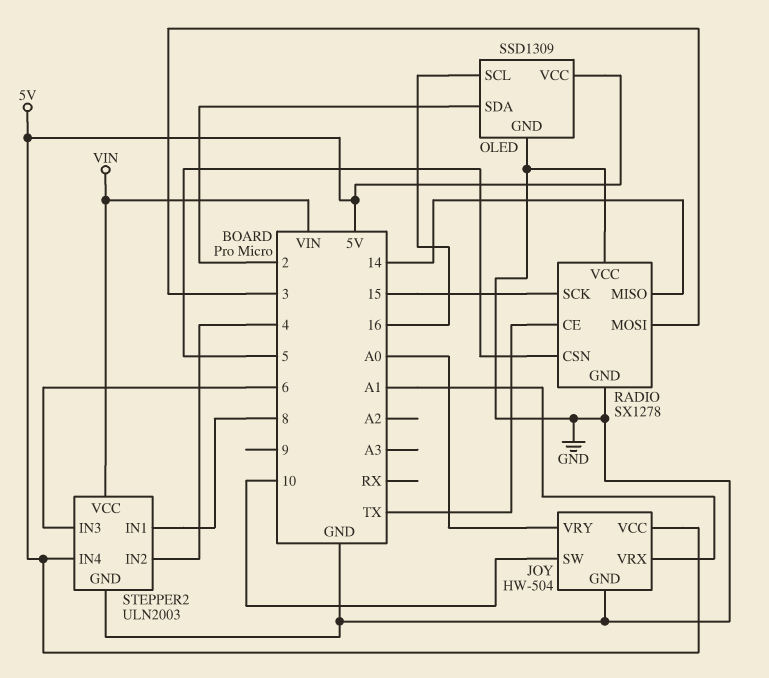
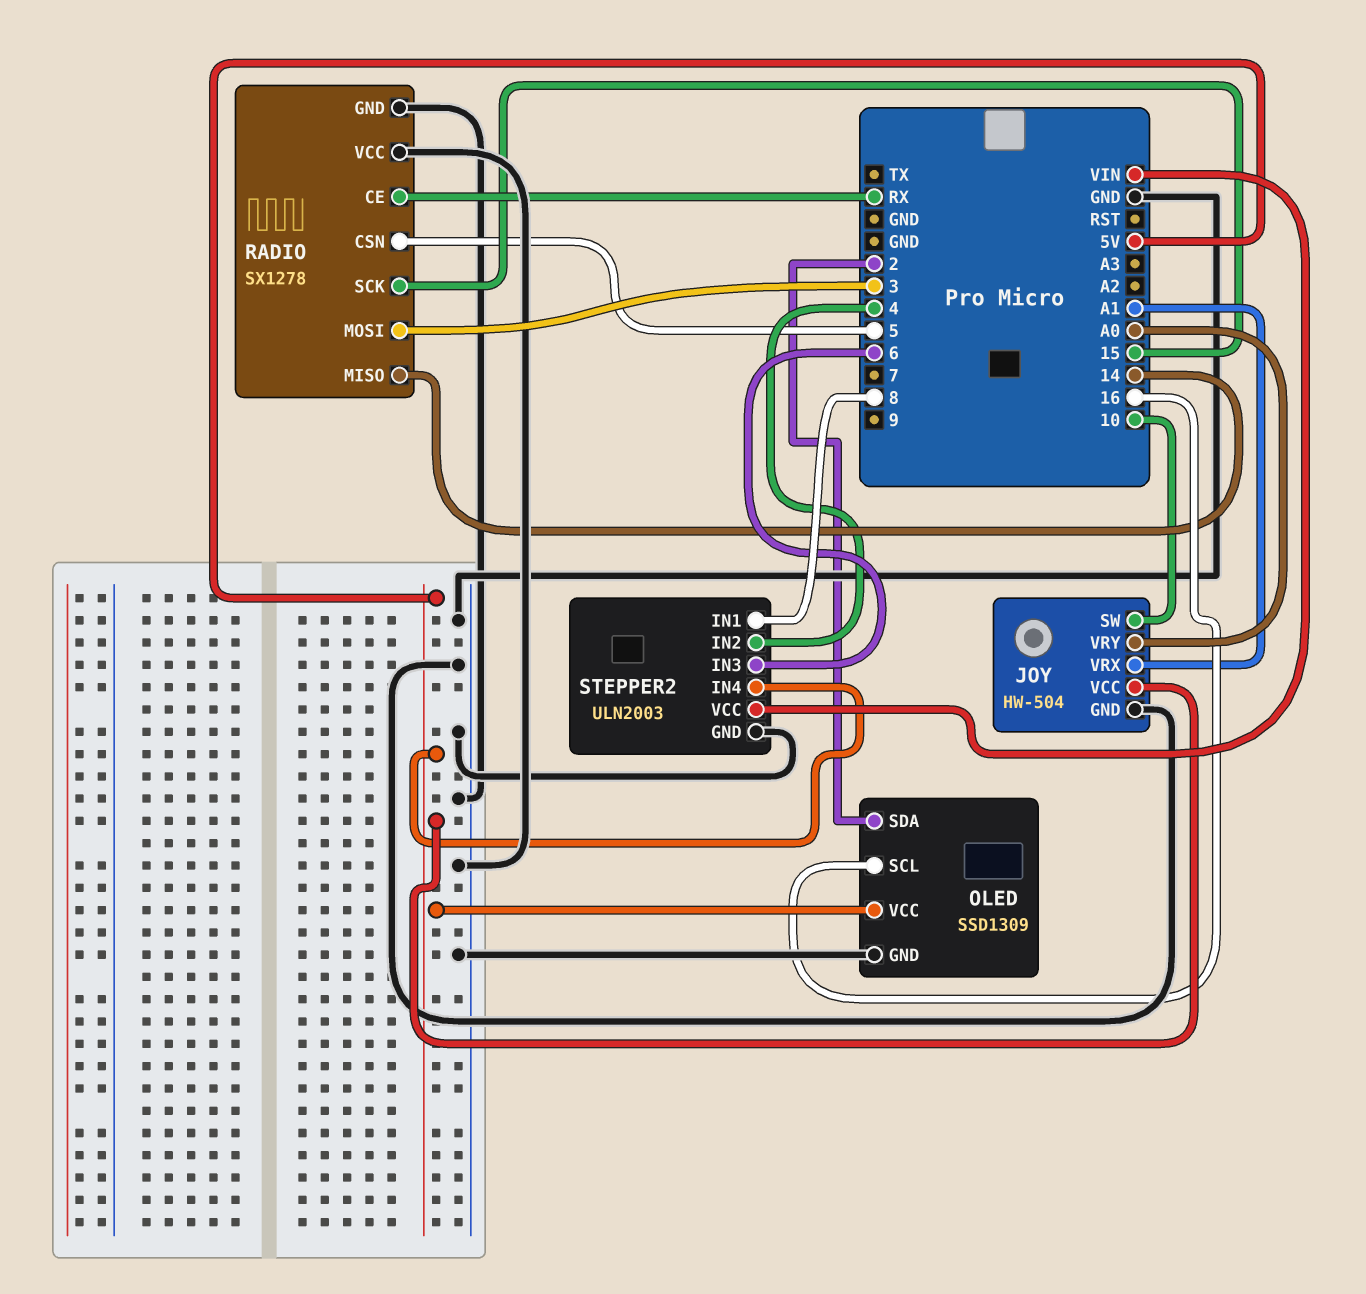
RADIO pin CE: TX -> RX

